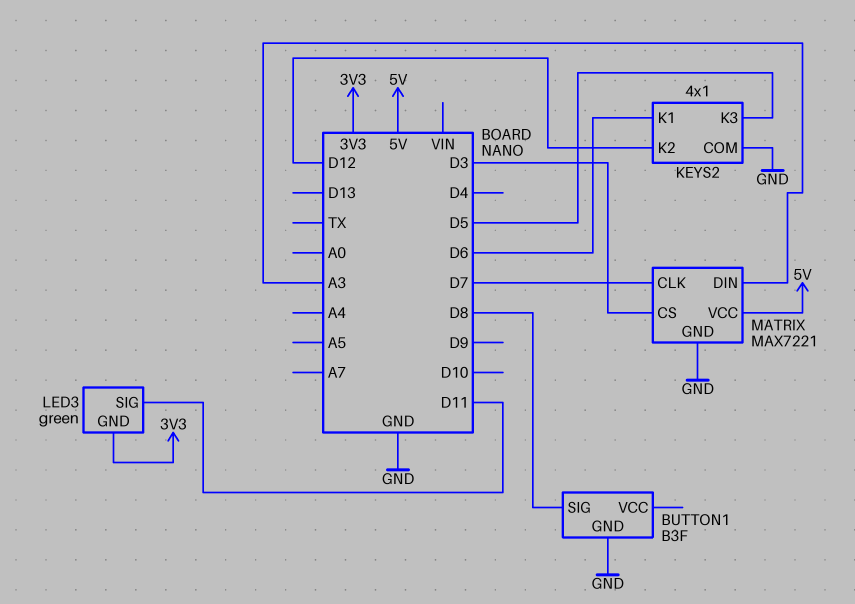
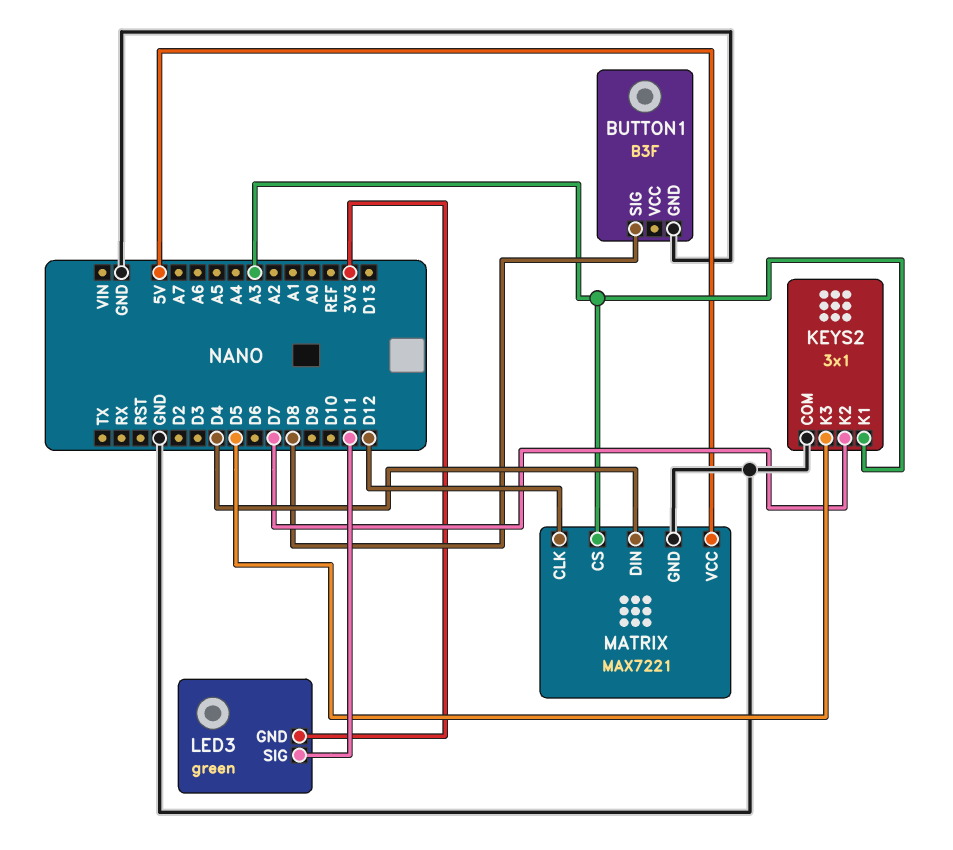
KEYS2: 4x1 -> 3x1
KEYS2 pin K1: D6 -> A3
KEYS2 pin K2: D12 -> D7
MATRIX pin CLK: D7 -> D12
MATRIX pin CS: D3 -> A3
MATRIX pin DIN: A3 -> D4

